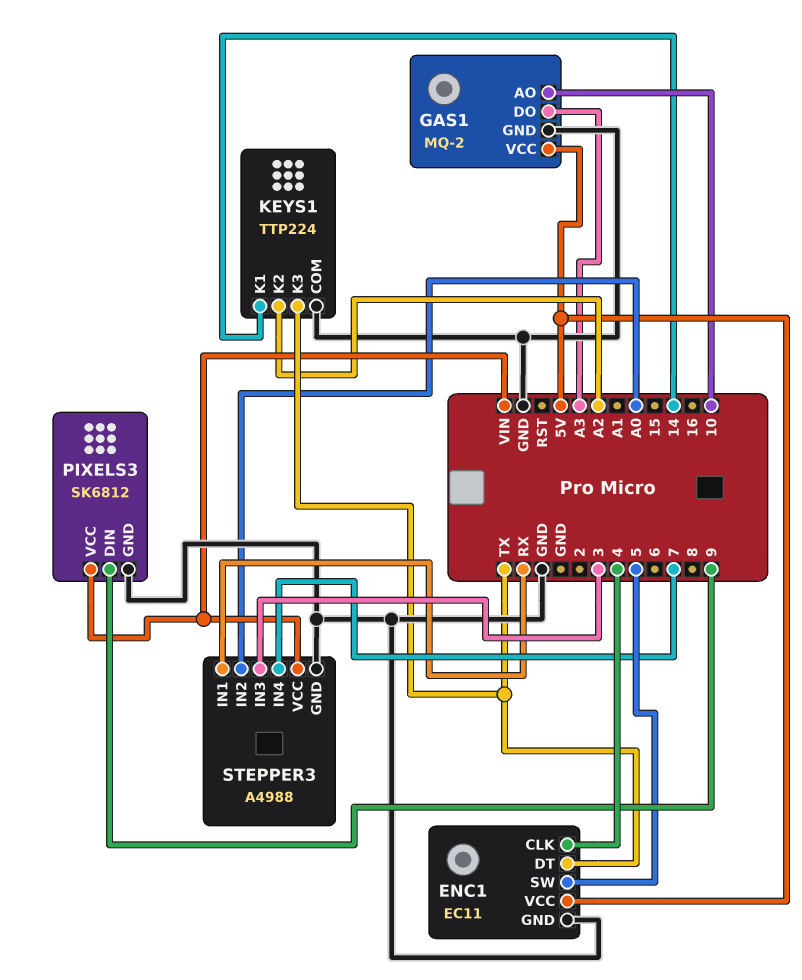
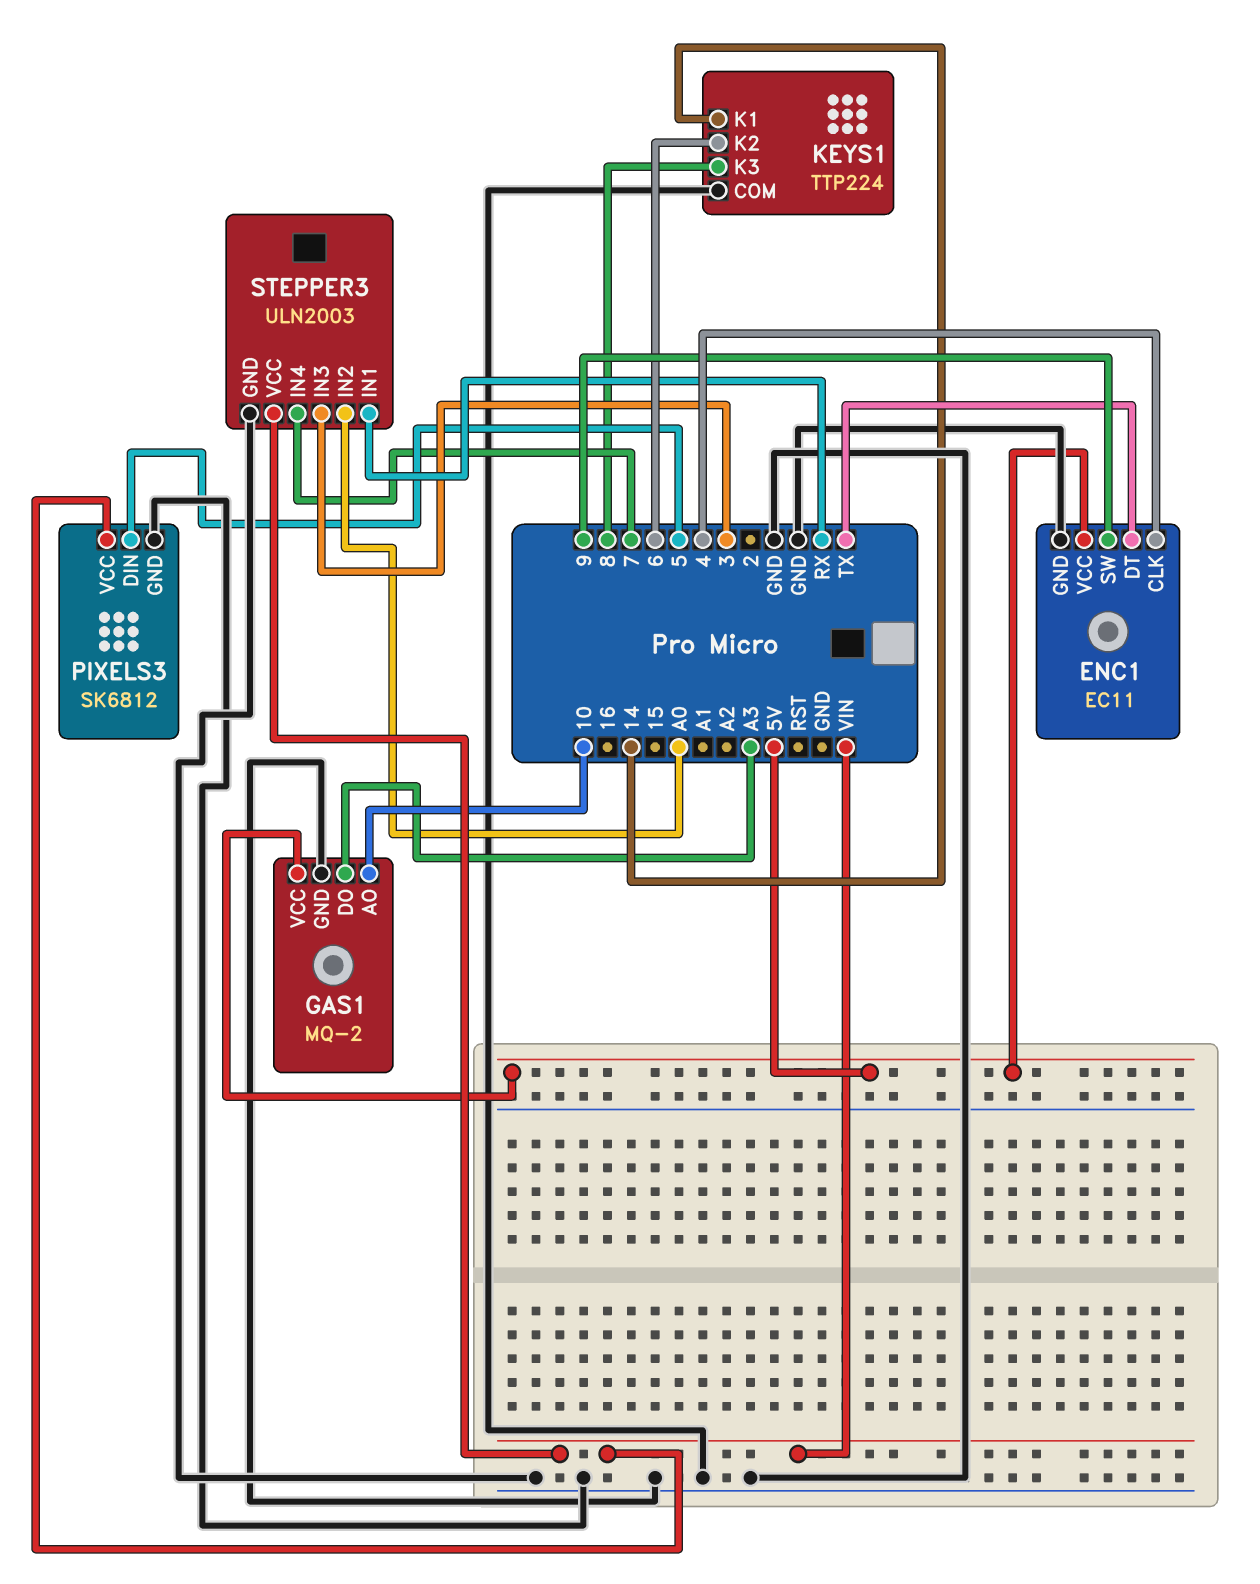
ENC1 pin SW: 5 -> 9
KEYS1 pin K2: A2 -> 6
KEYS1 pin K3: TX -> 8
PIXELS3 pin DIN: 9 -> 5
STEPPER3: A4988 -> ULN2003

